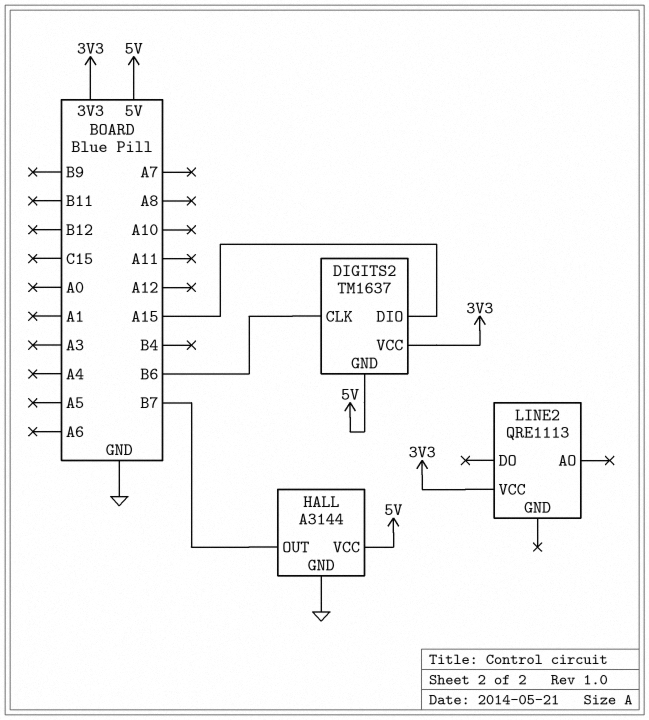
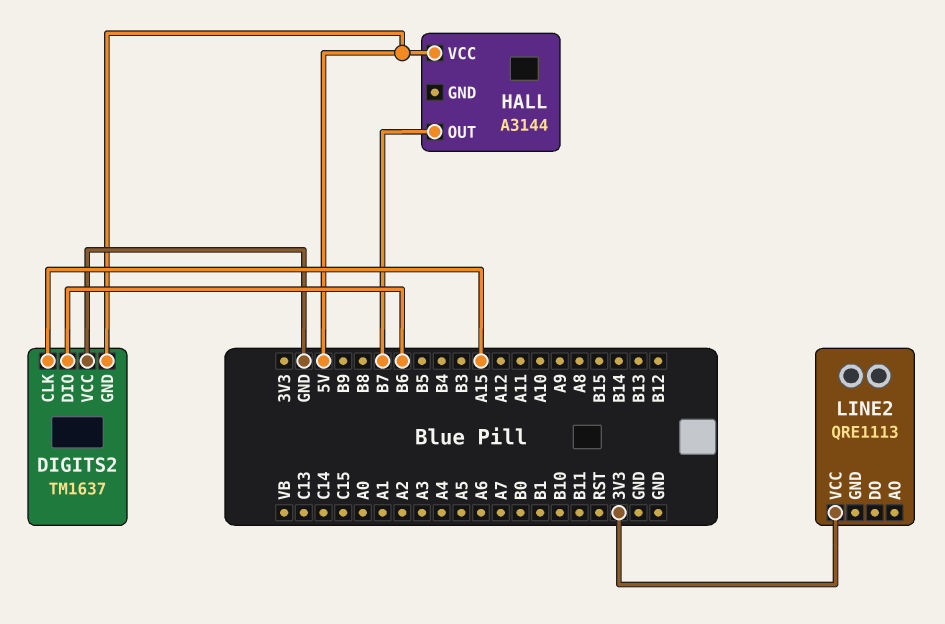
DIGITS2 pin CLK: B6 -> A15
DIGITS2 pin DIO: A15 -> B6
DIGITS2 pin VCC: 3V3 -> GND
HALL pin GND: GND -> none

